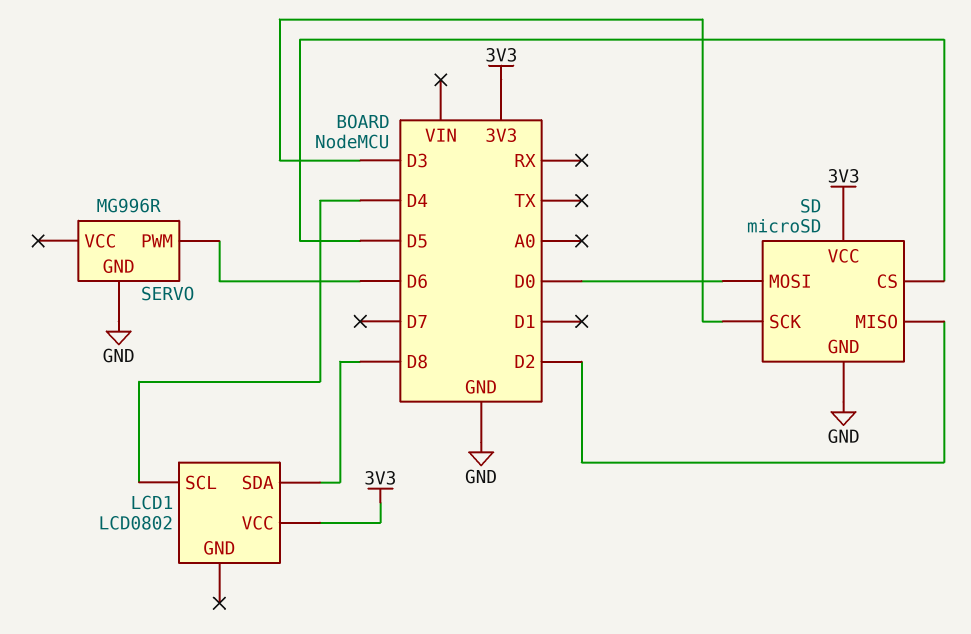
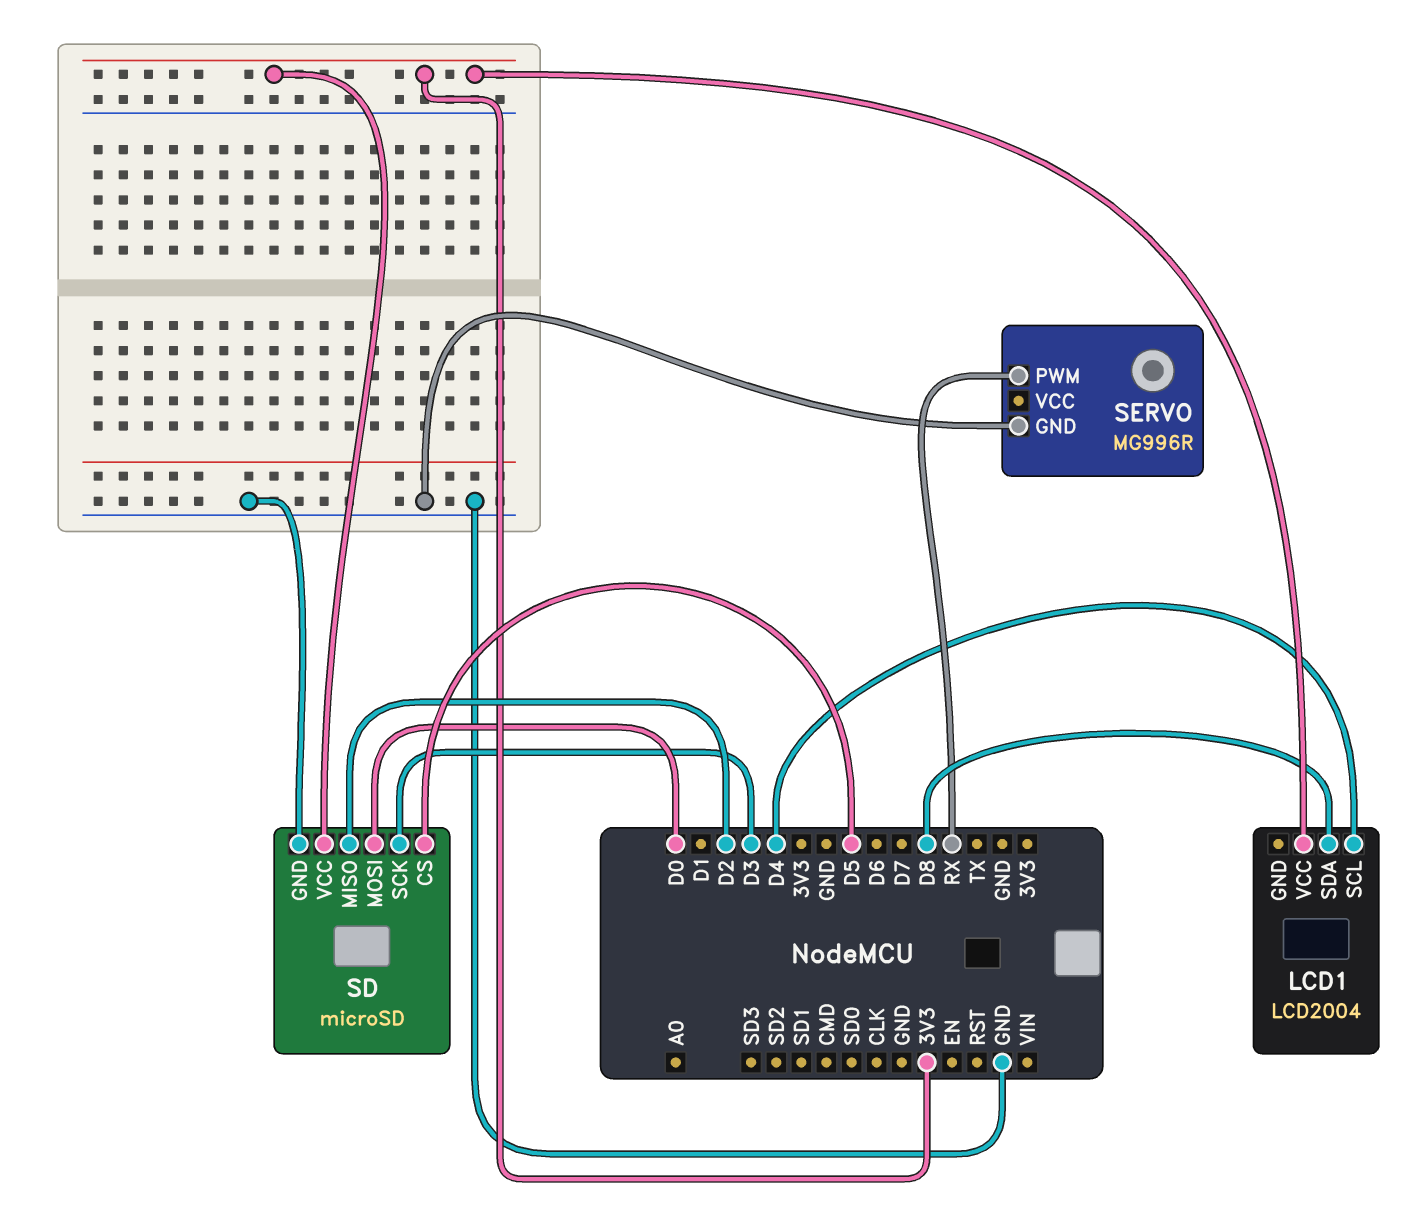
LCD1: LCD0802 -> LCD2004
SERVO pin PWM: D6 -> RX

